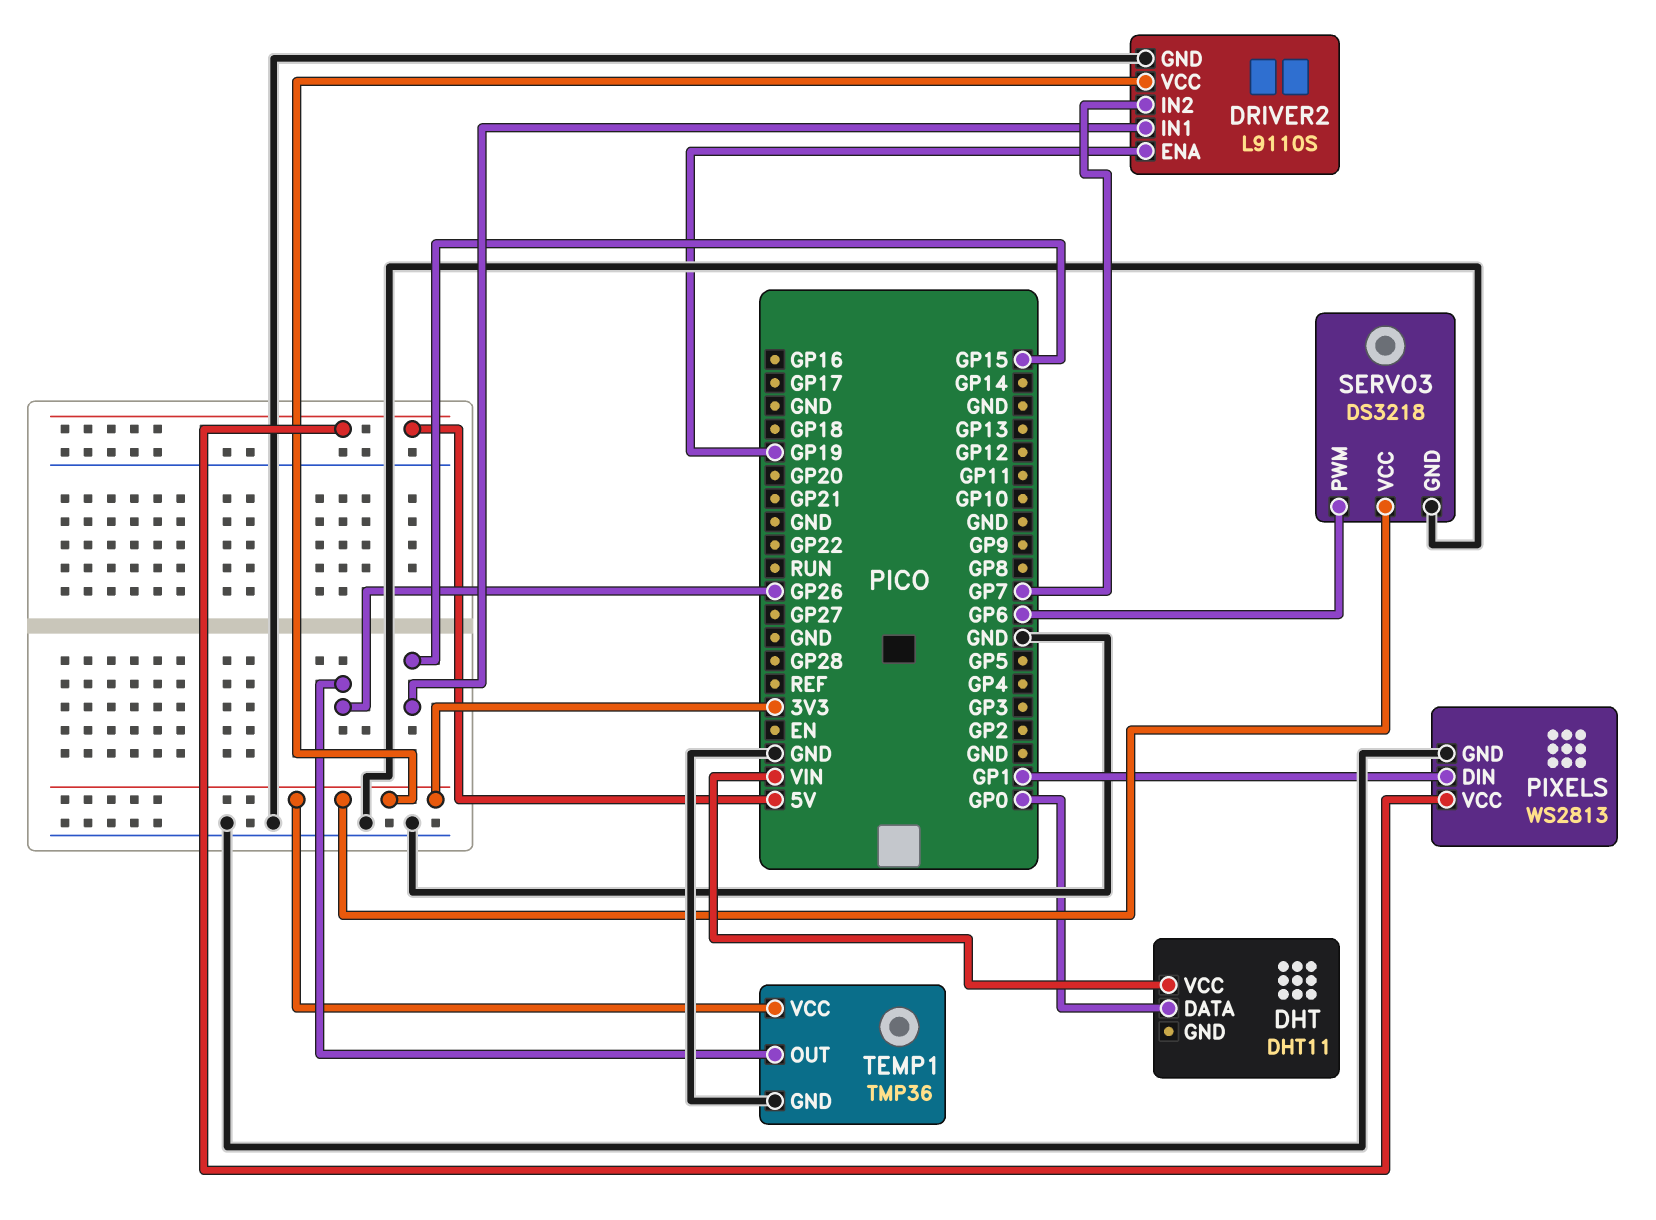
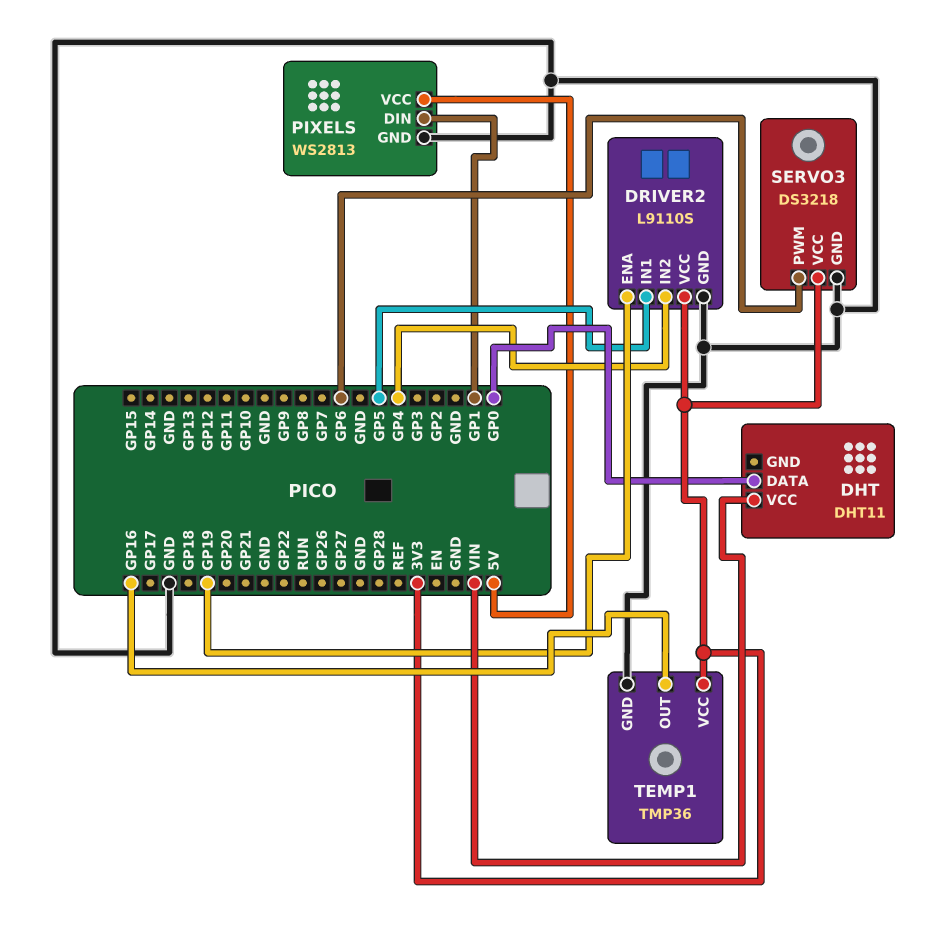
DRIVER2 pin IN1: GP15 -> GP5
DRIVER2 pin IN2: GP7 -> GP4
TEMP1 pin OUT: GP26 -> GP16

